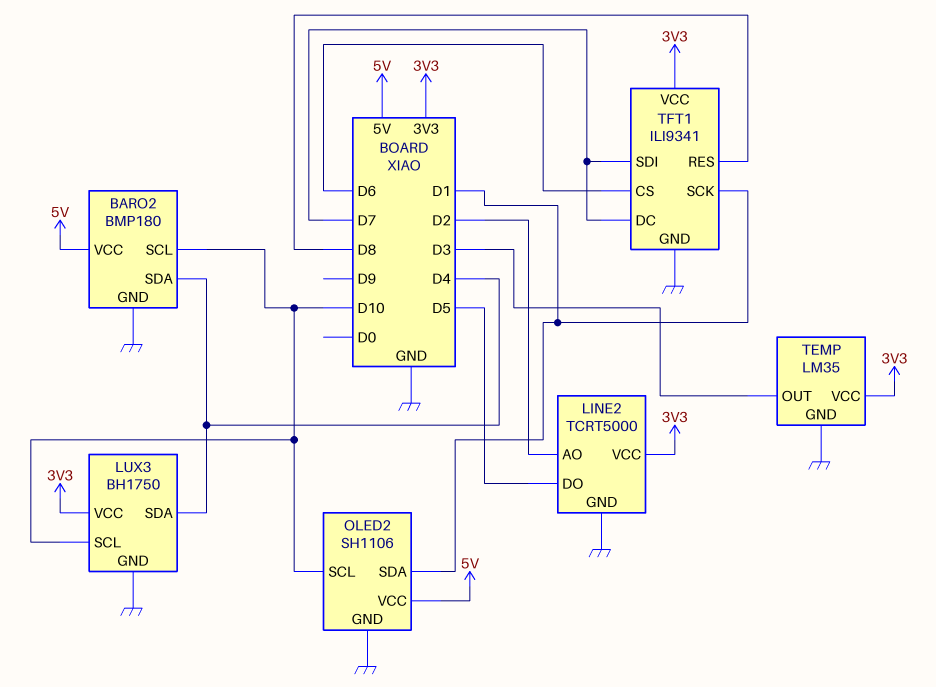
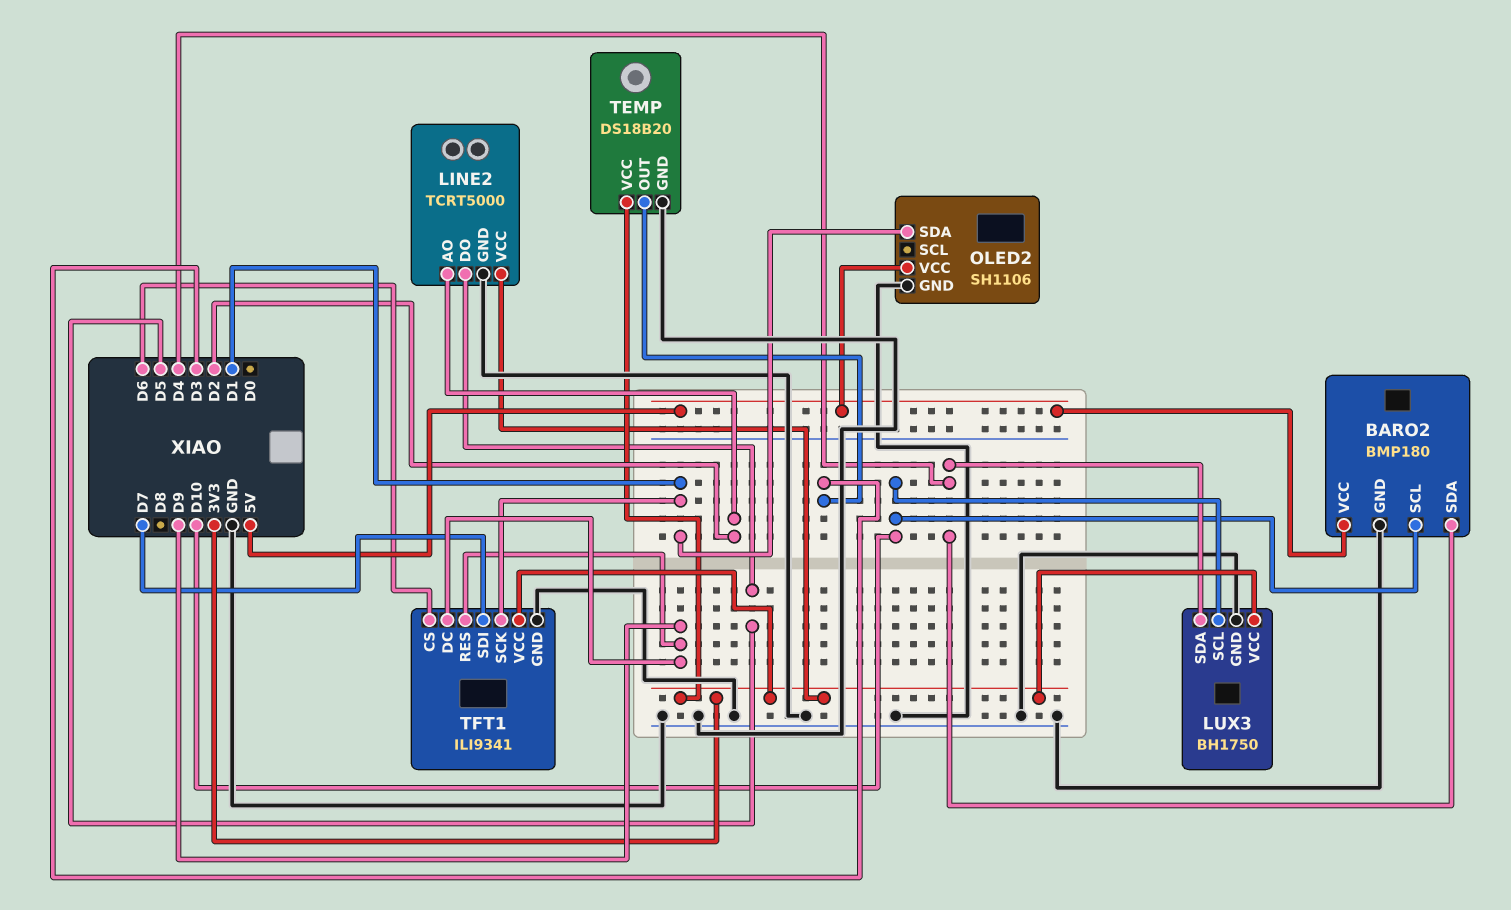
OLED2 pin SCL: D10 -> none
TEMP: LM35 -> DS18B20
TFT1 pin DC: D7 -> D9
TFT1 pin RES: D8 -> D9

